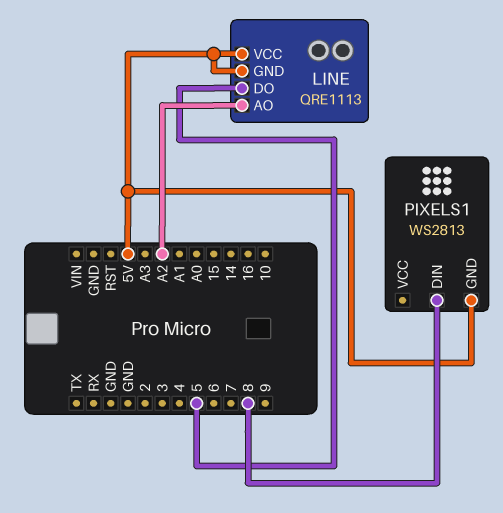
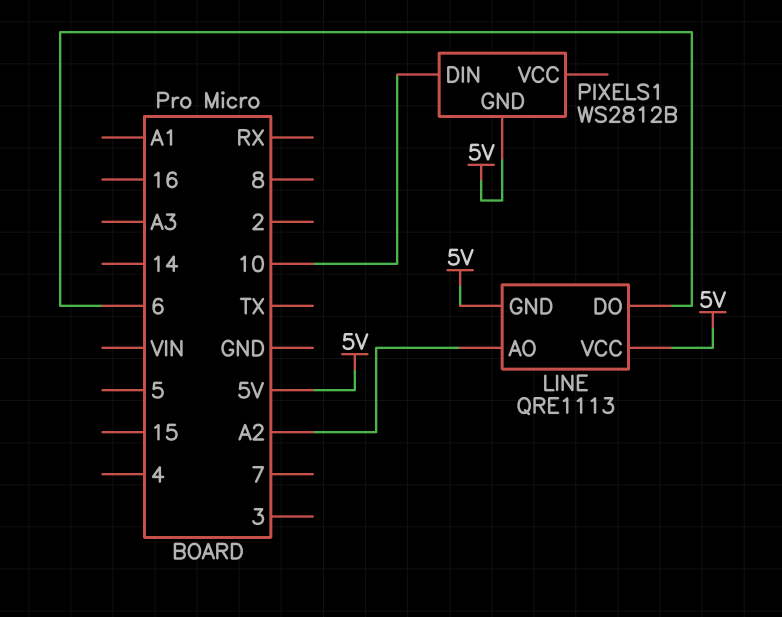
LINE pin DO: 5 -> 6
PIXELS1: WS2813 -> WS2812B
PIXELS1 pin DIN: 8 -> 10

